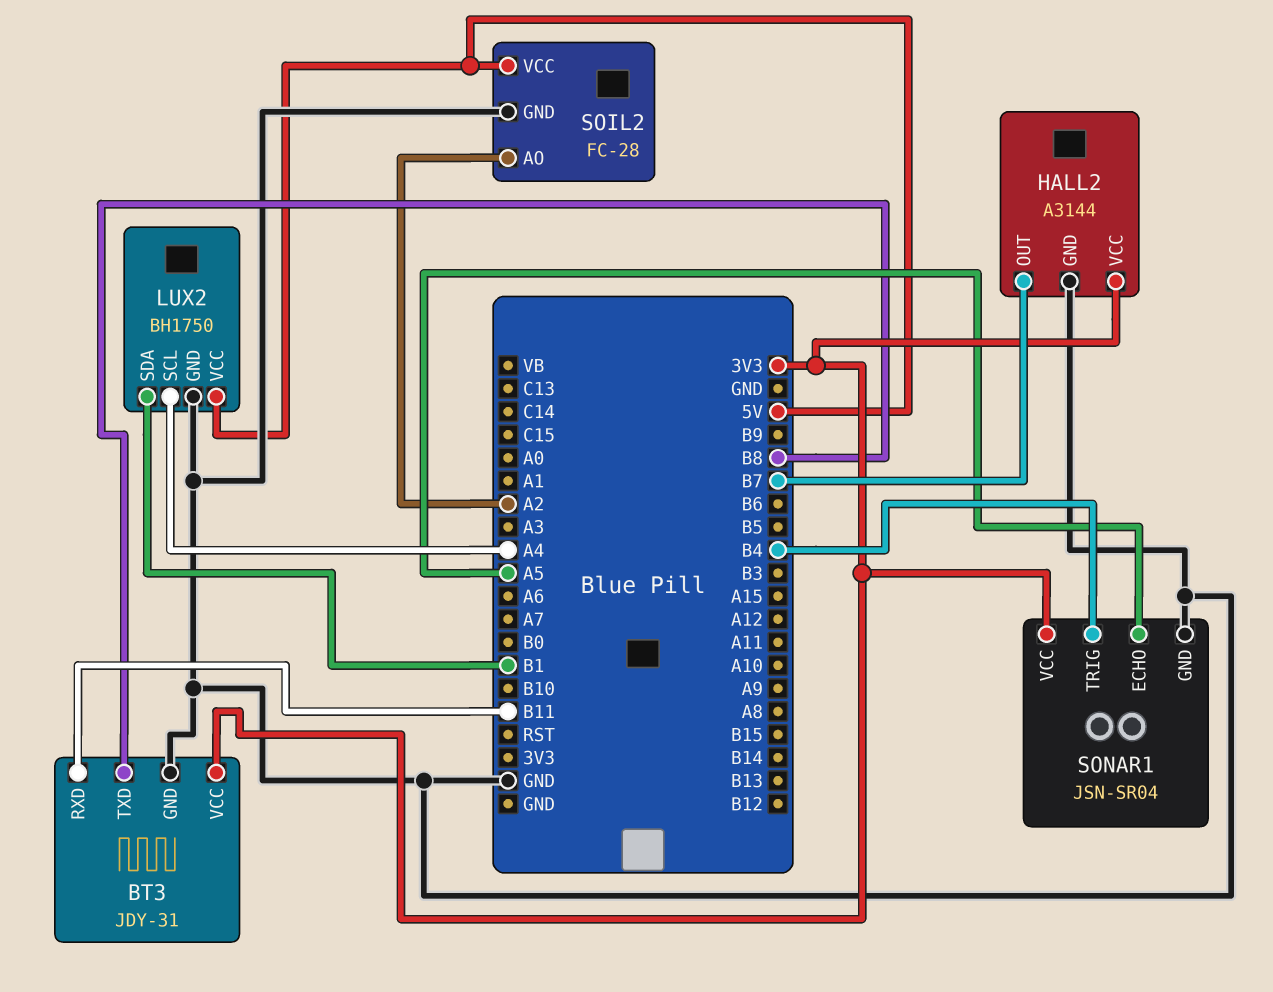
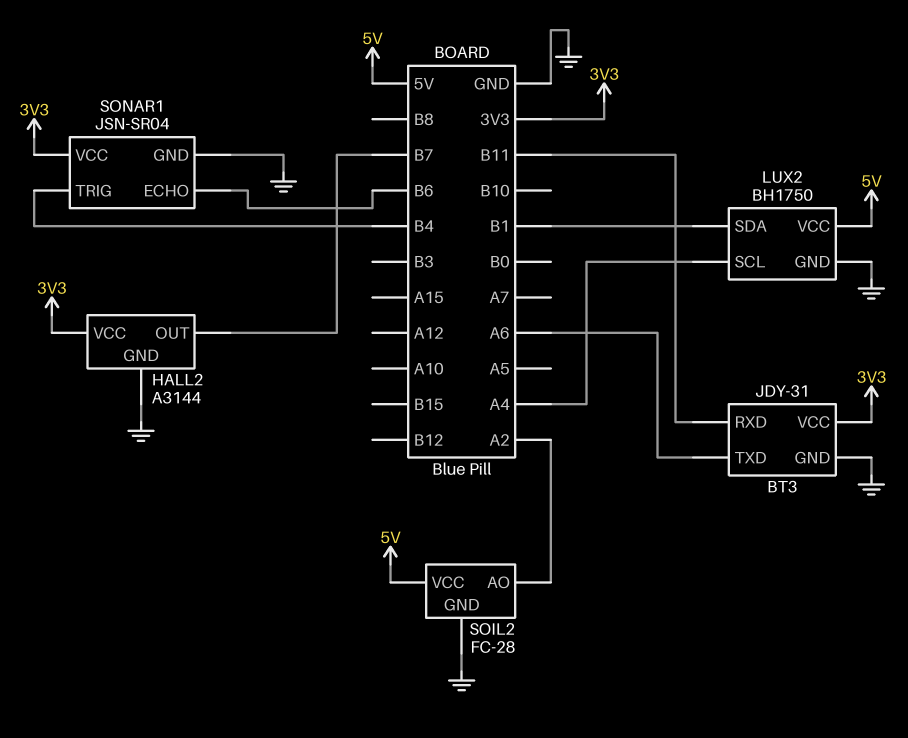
BT3 pin TXD: B8 -> A6
SONAR1 pin ECHO: A5 -> B6

